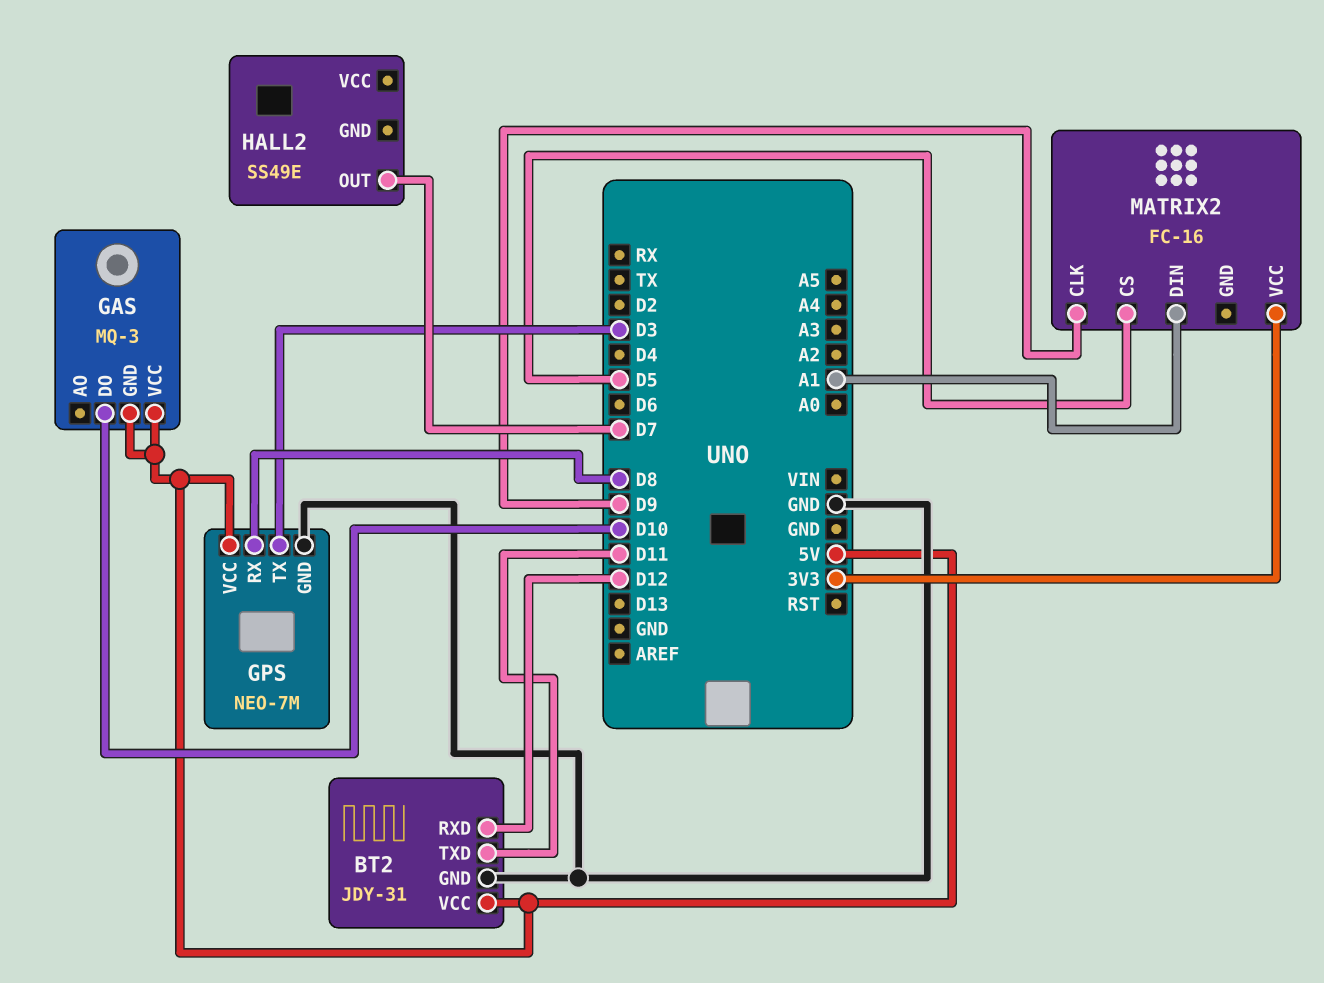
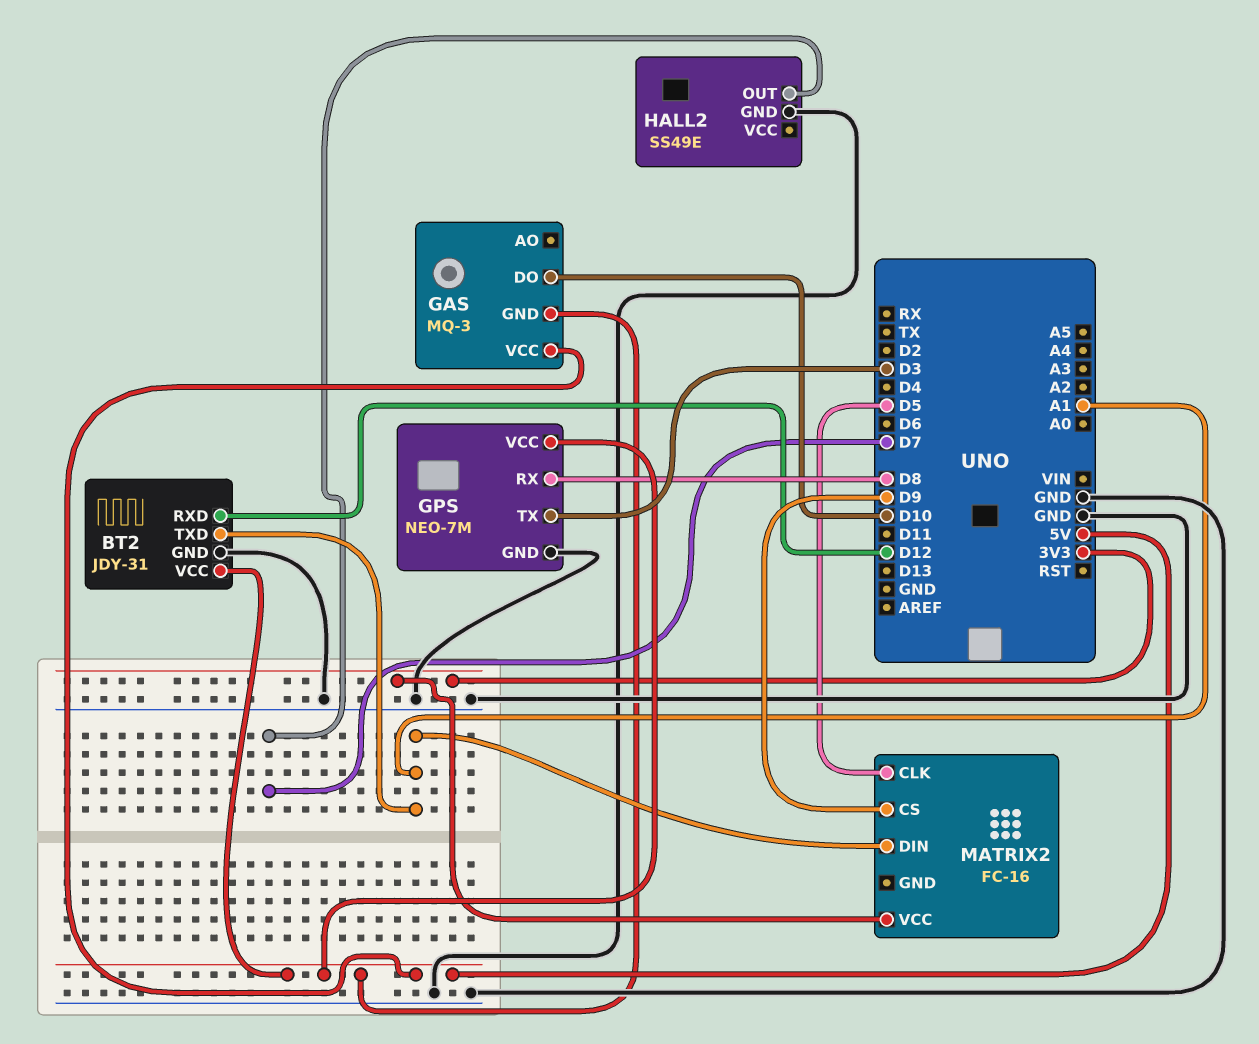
BT2 pin TXD: D11 -> A1
HALL2 pin GND: none -> GND
MATRIX2 pin CLK: D9 -> D5
MATRIX2 pin CS: D5 -> D9

